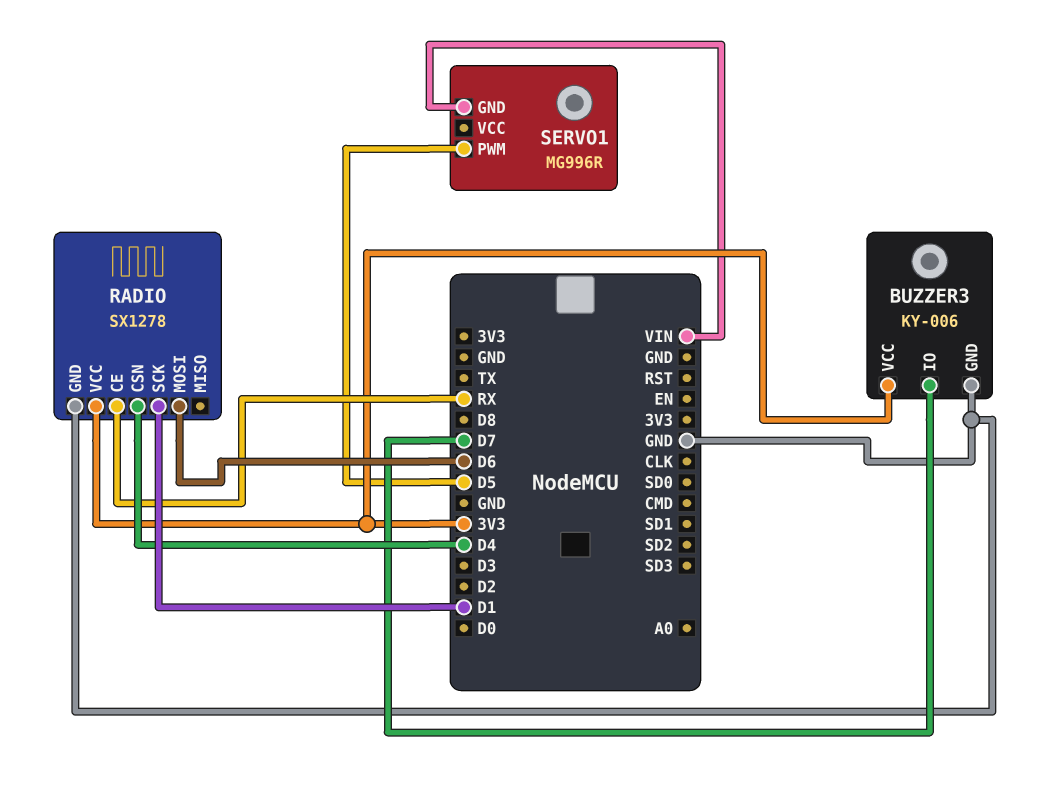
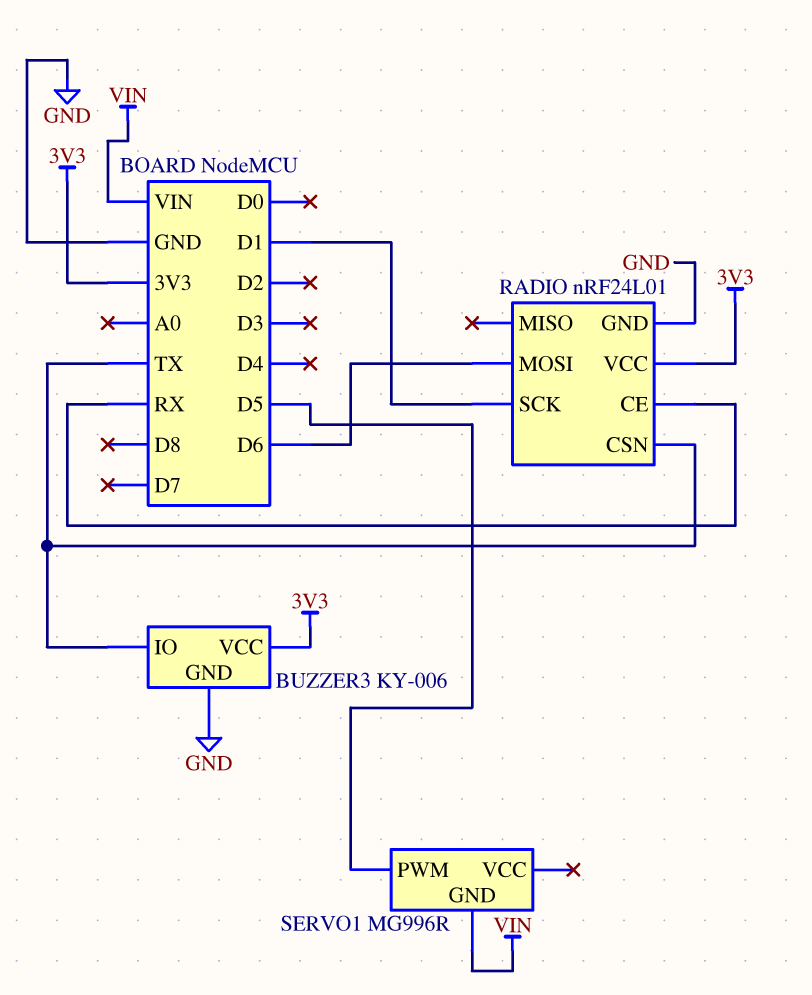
BUZZER3 pin IO: D7 -> TX
RADIO: SX1278 -> nRF24L01
RADIO pin CSN: D4 -> TX

